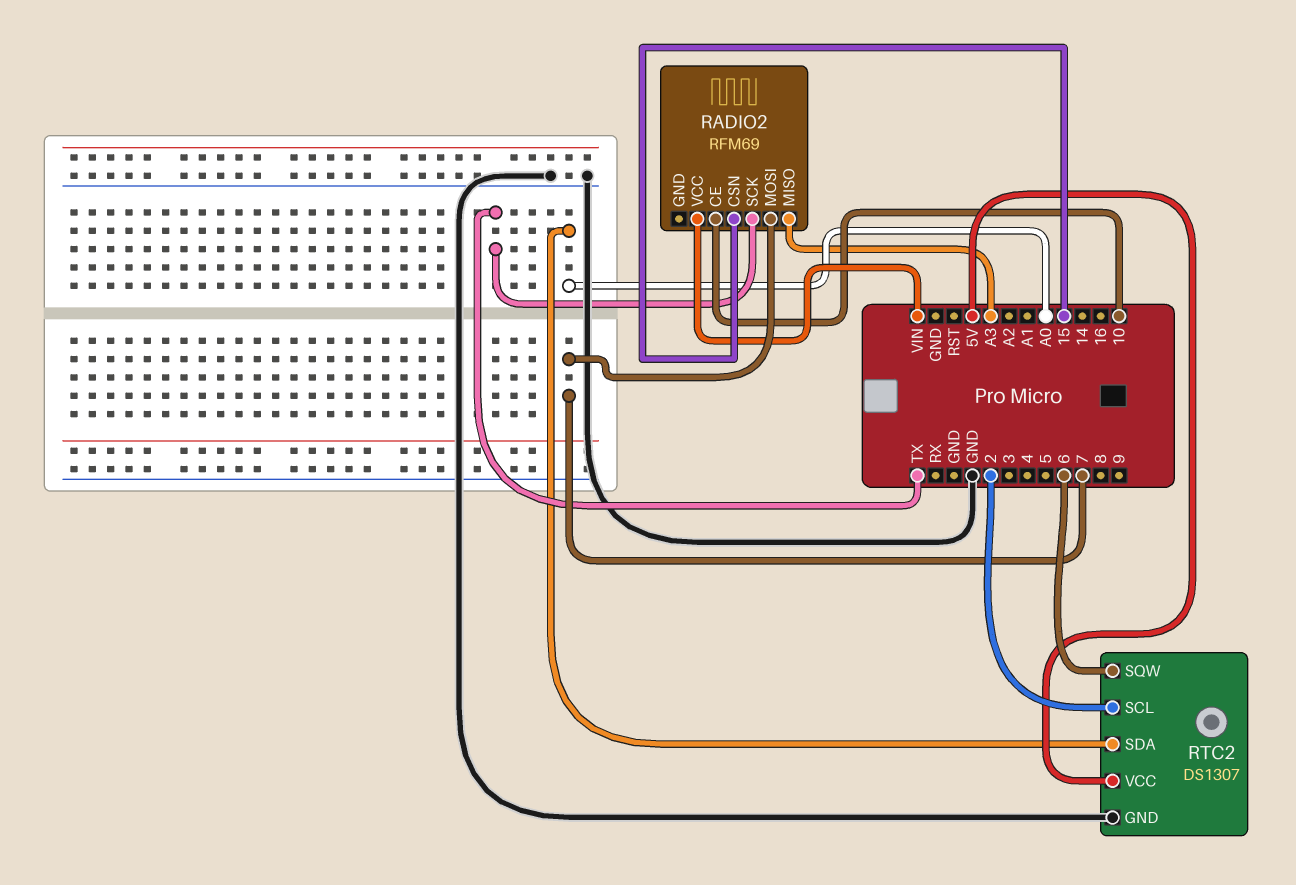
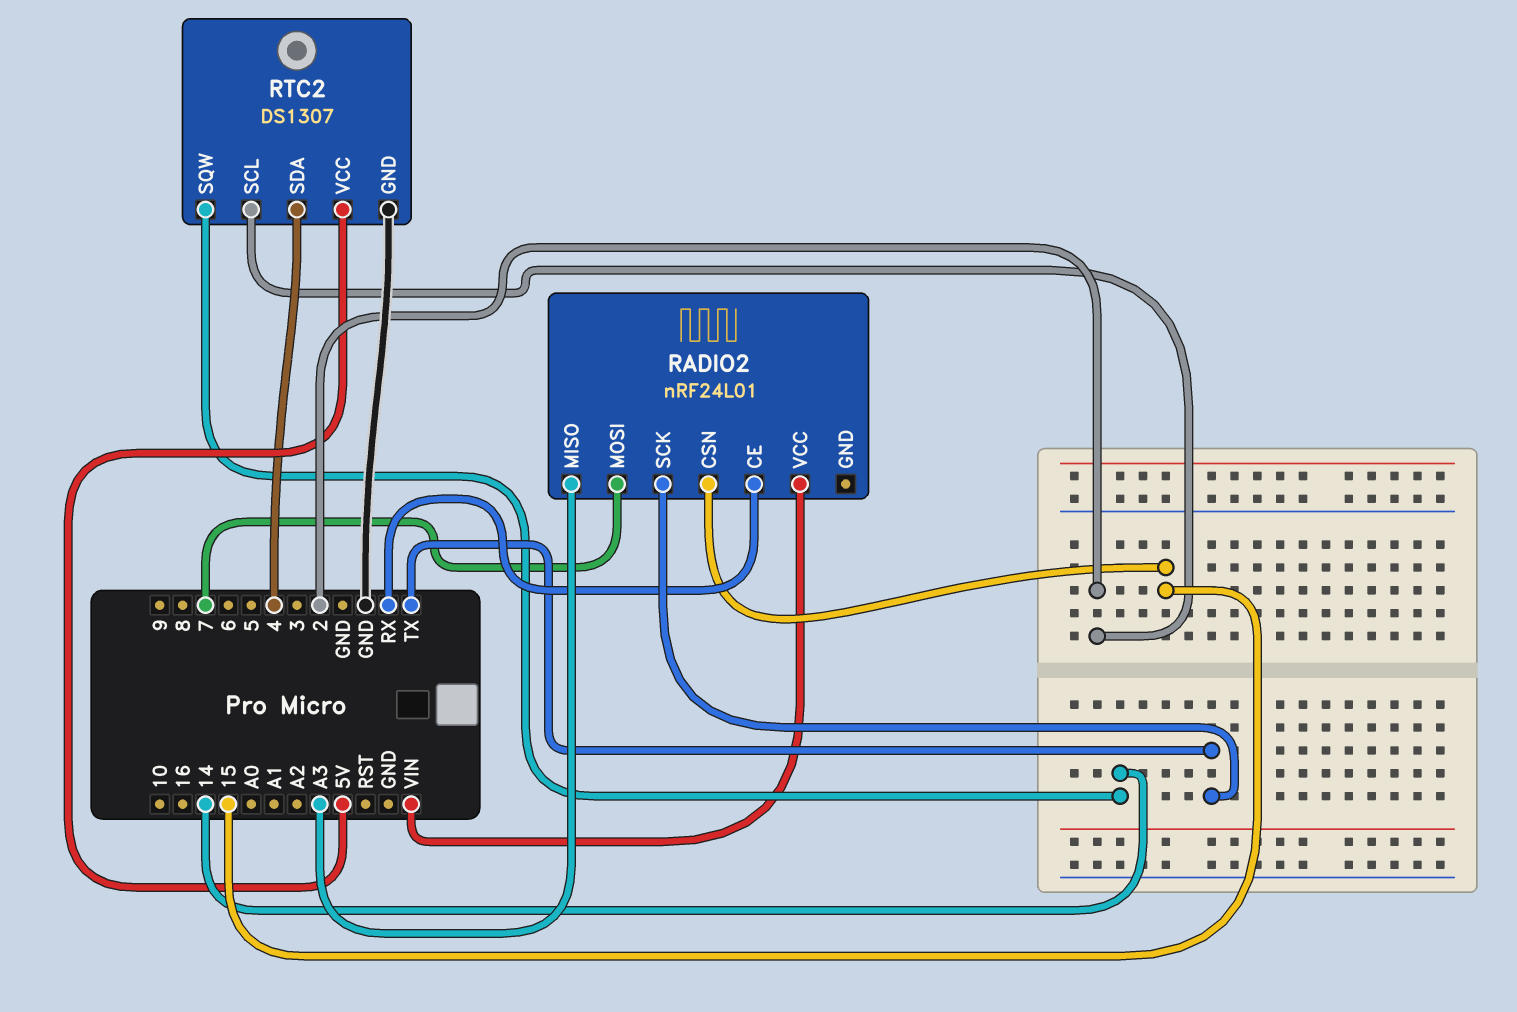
RADIO2: RFM69 -> nRF24L01
RADIO2 pin CE: 10 -> RX
RTC2 pin SDA: A0 -> 4
RTC2 pin SQW: 6 -> 14

